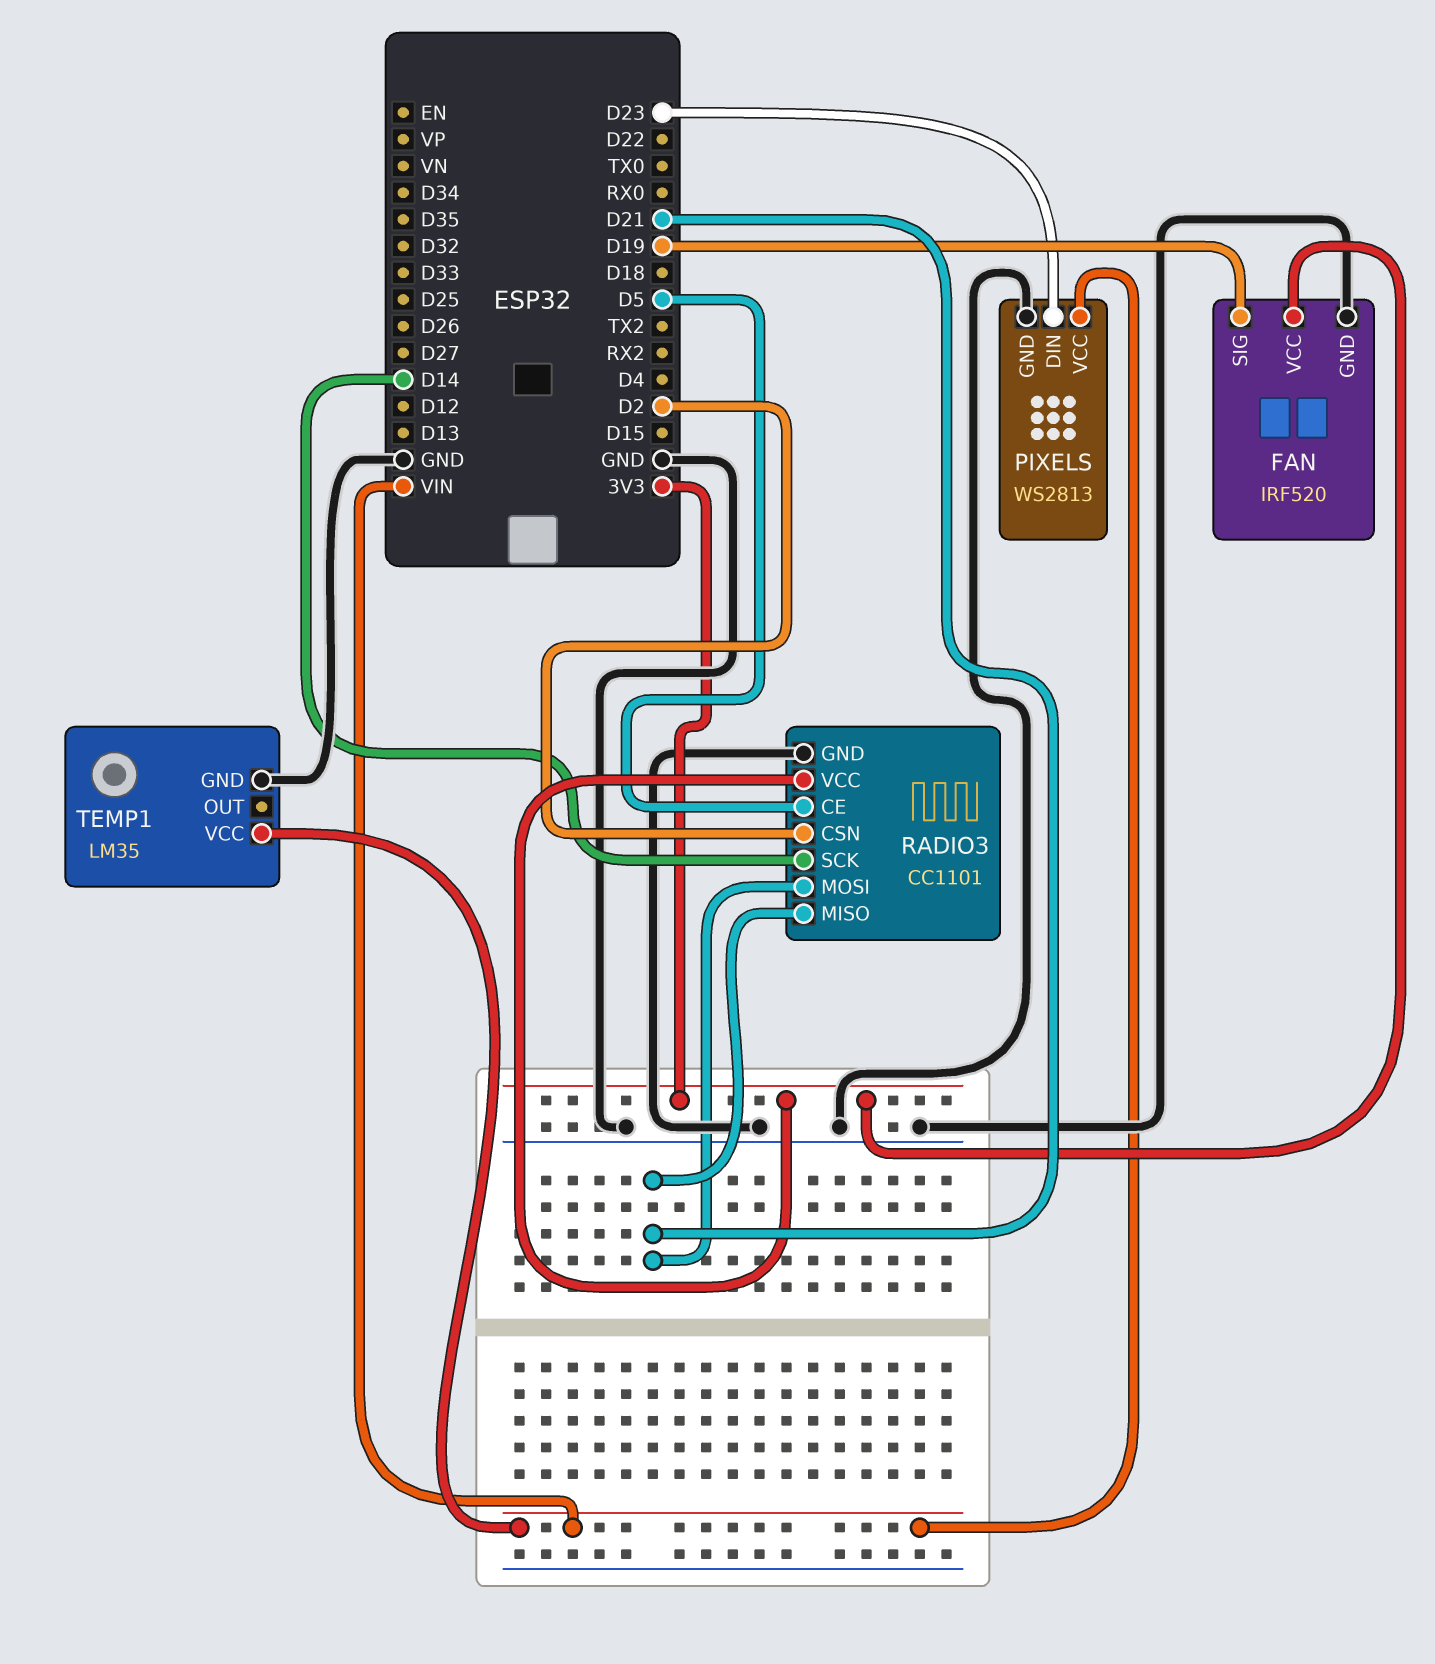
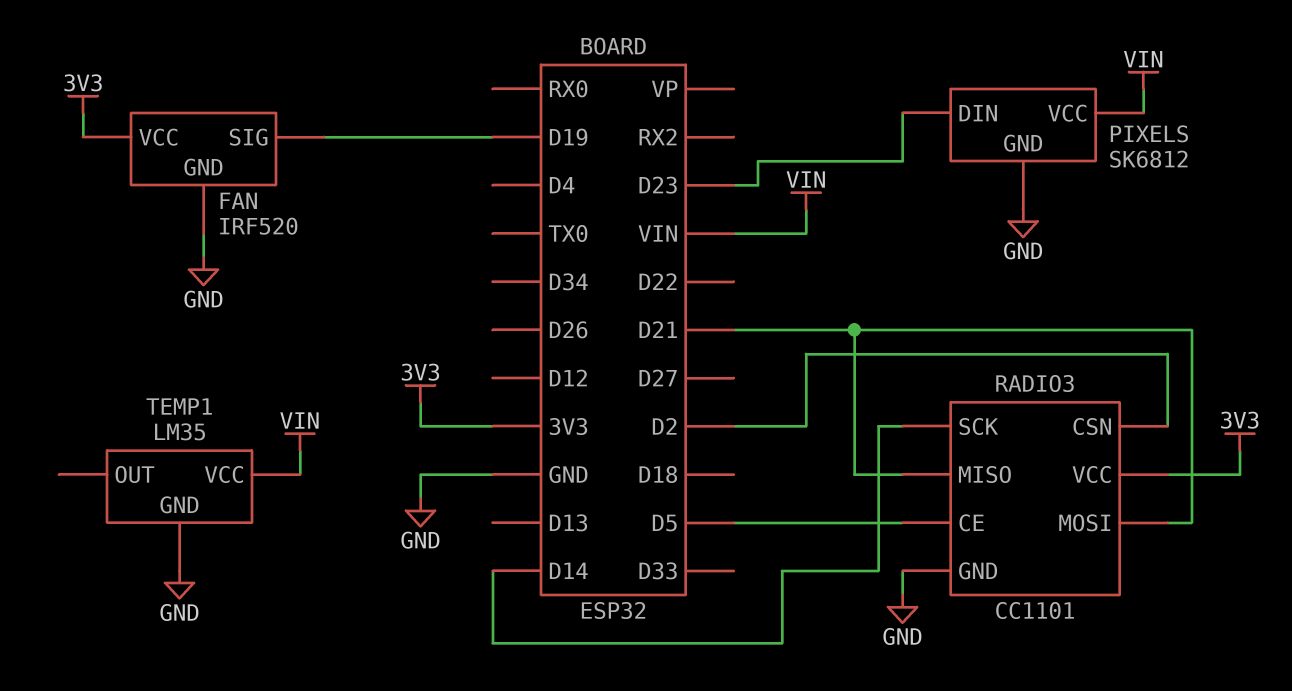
PIXELS: WS2813 -> SK6812

